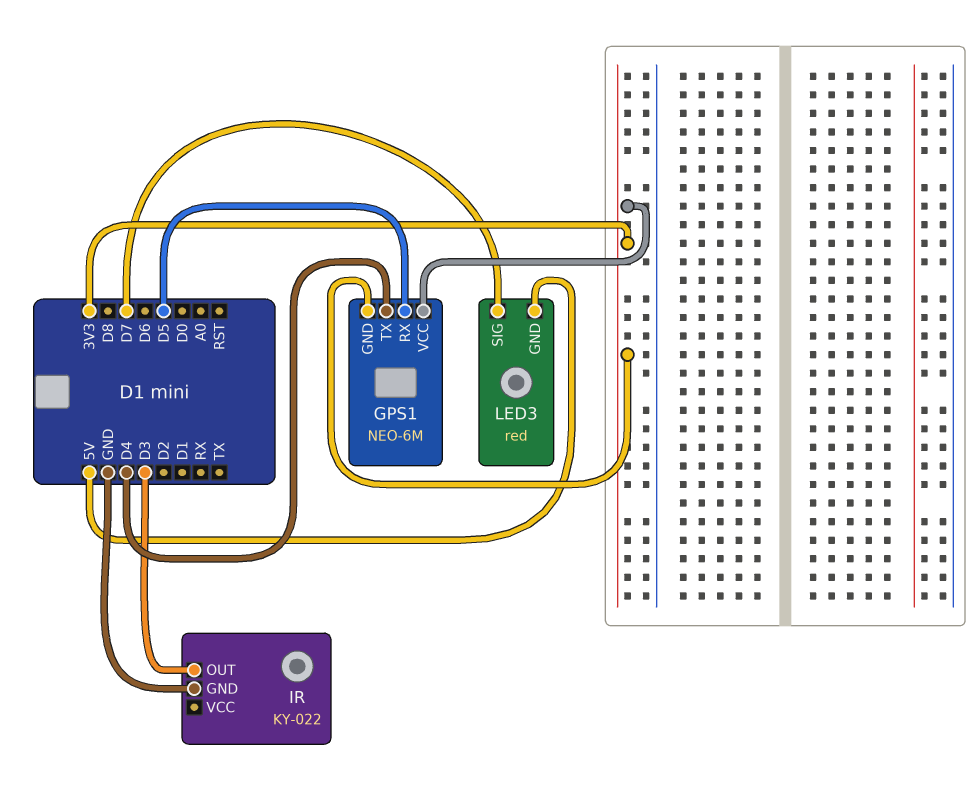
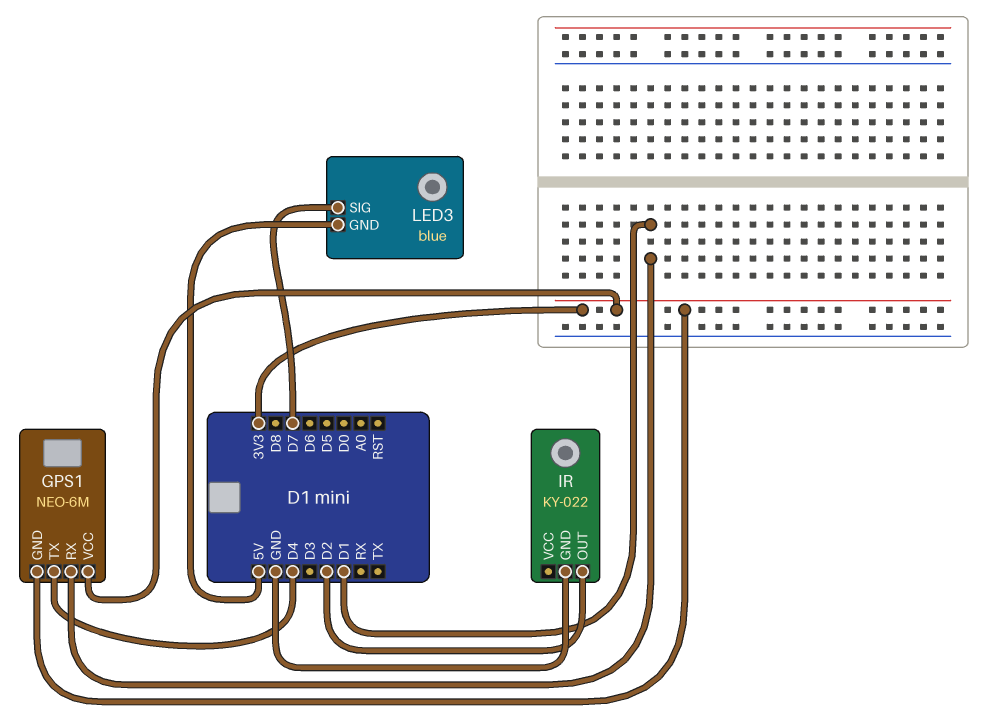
GPS1 pin RX: D5 -> D1
IR pin OUT: D3 -> D2
LED3: red -> blue

